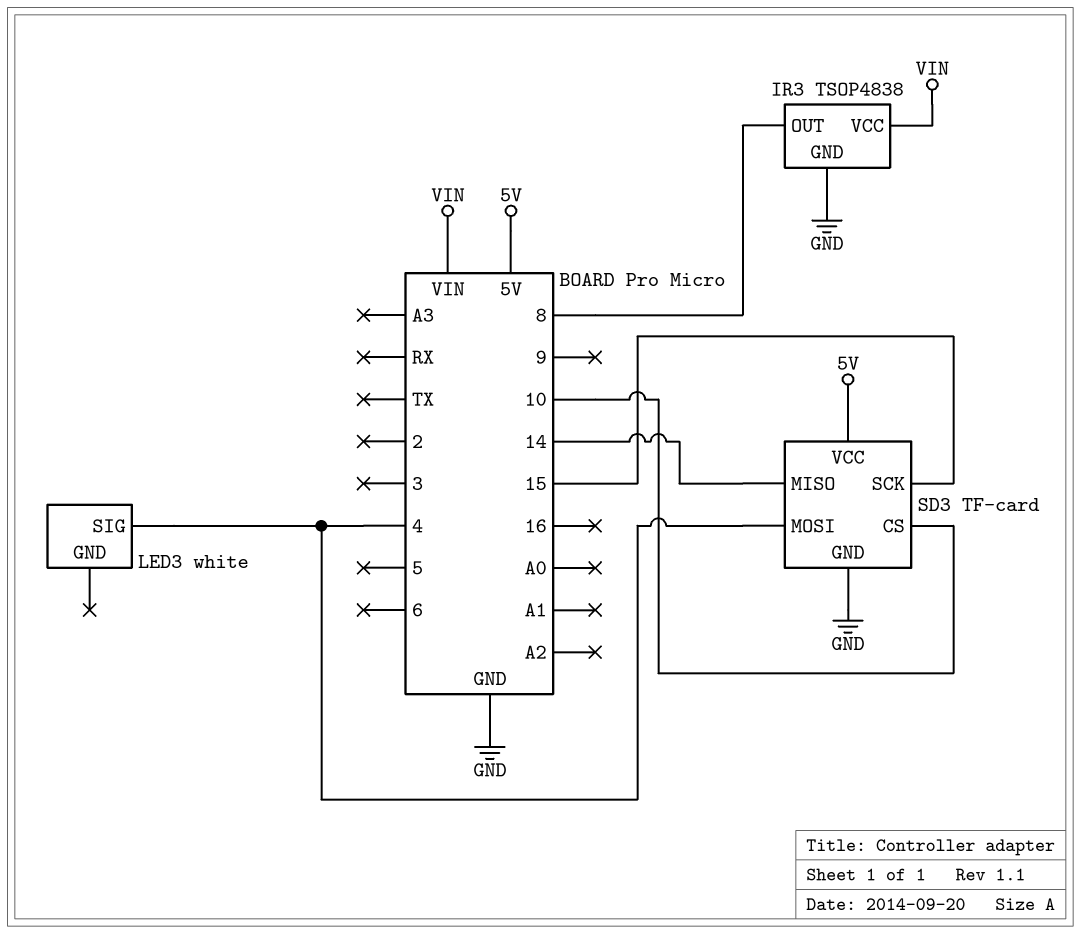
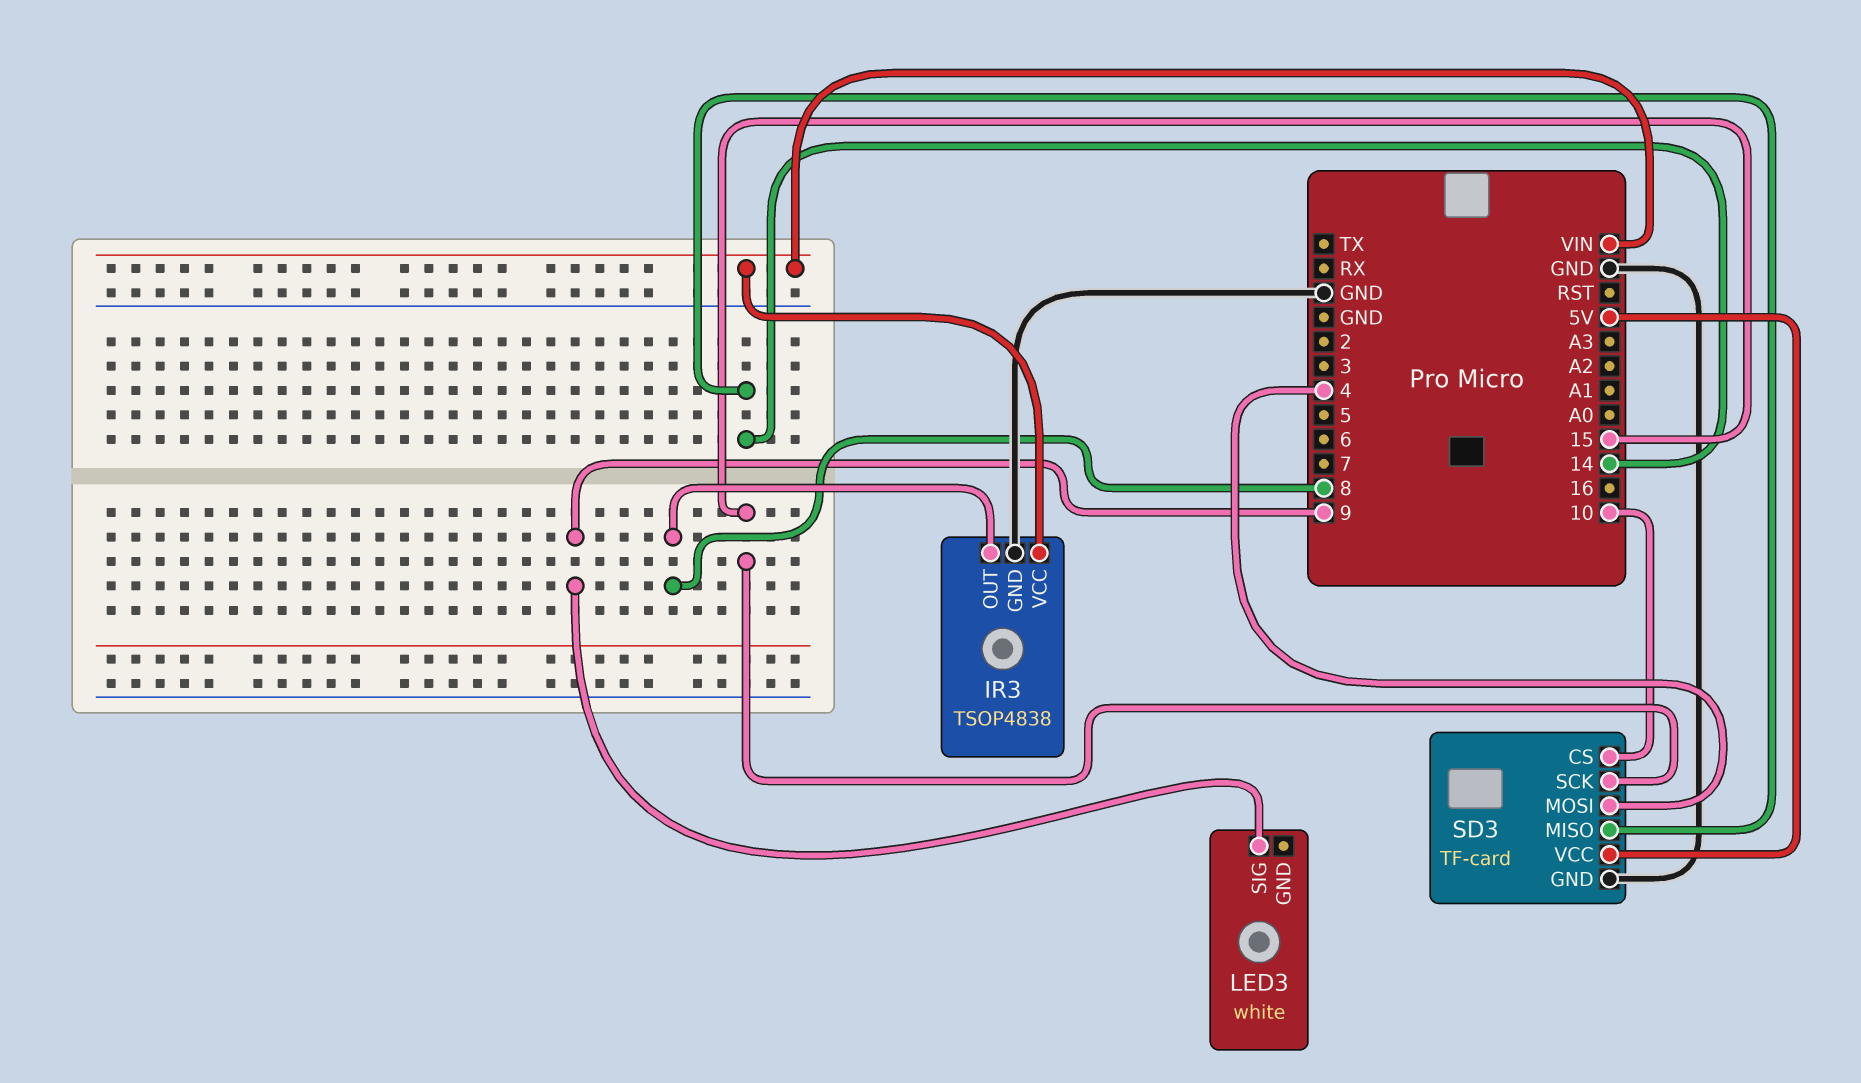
LED3 pin SIG: 4 -> 9

